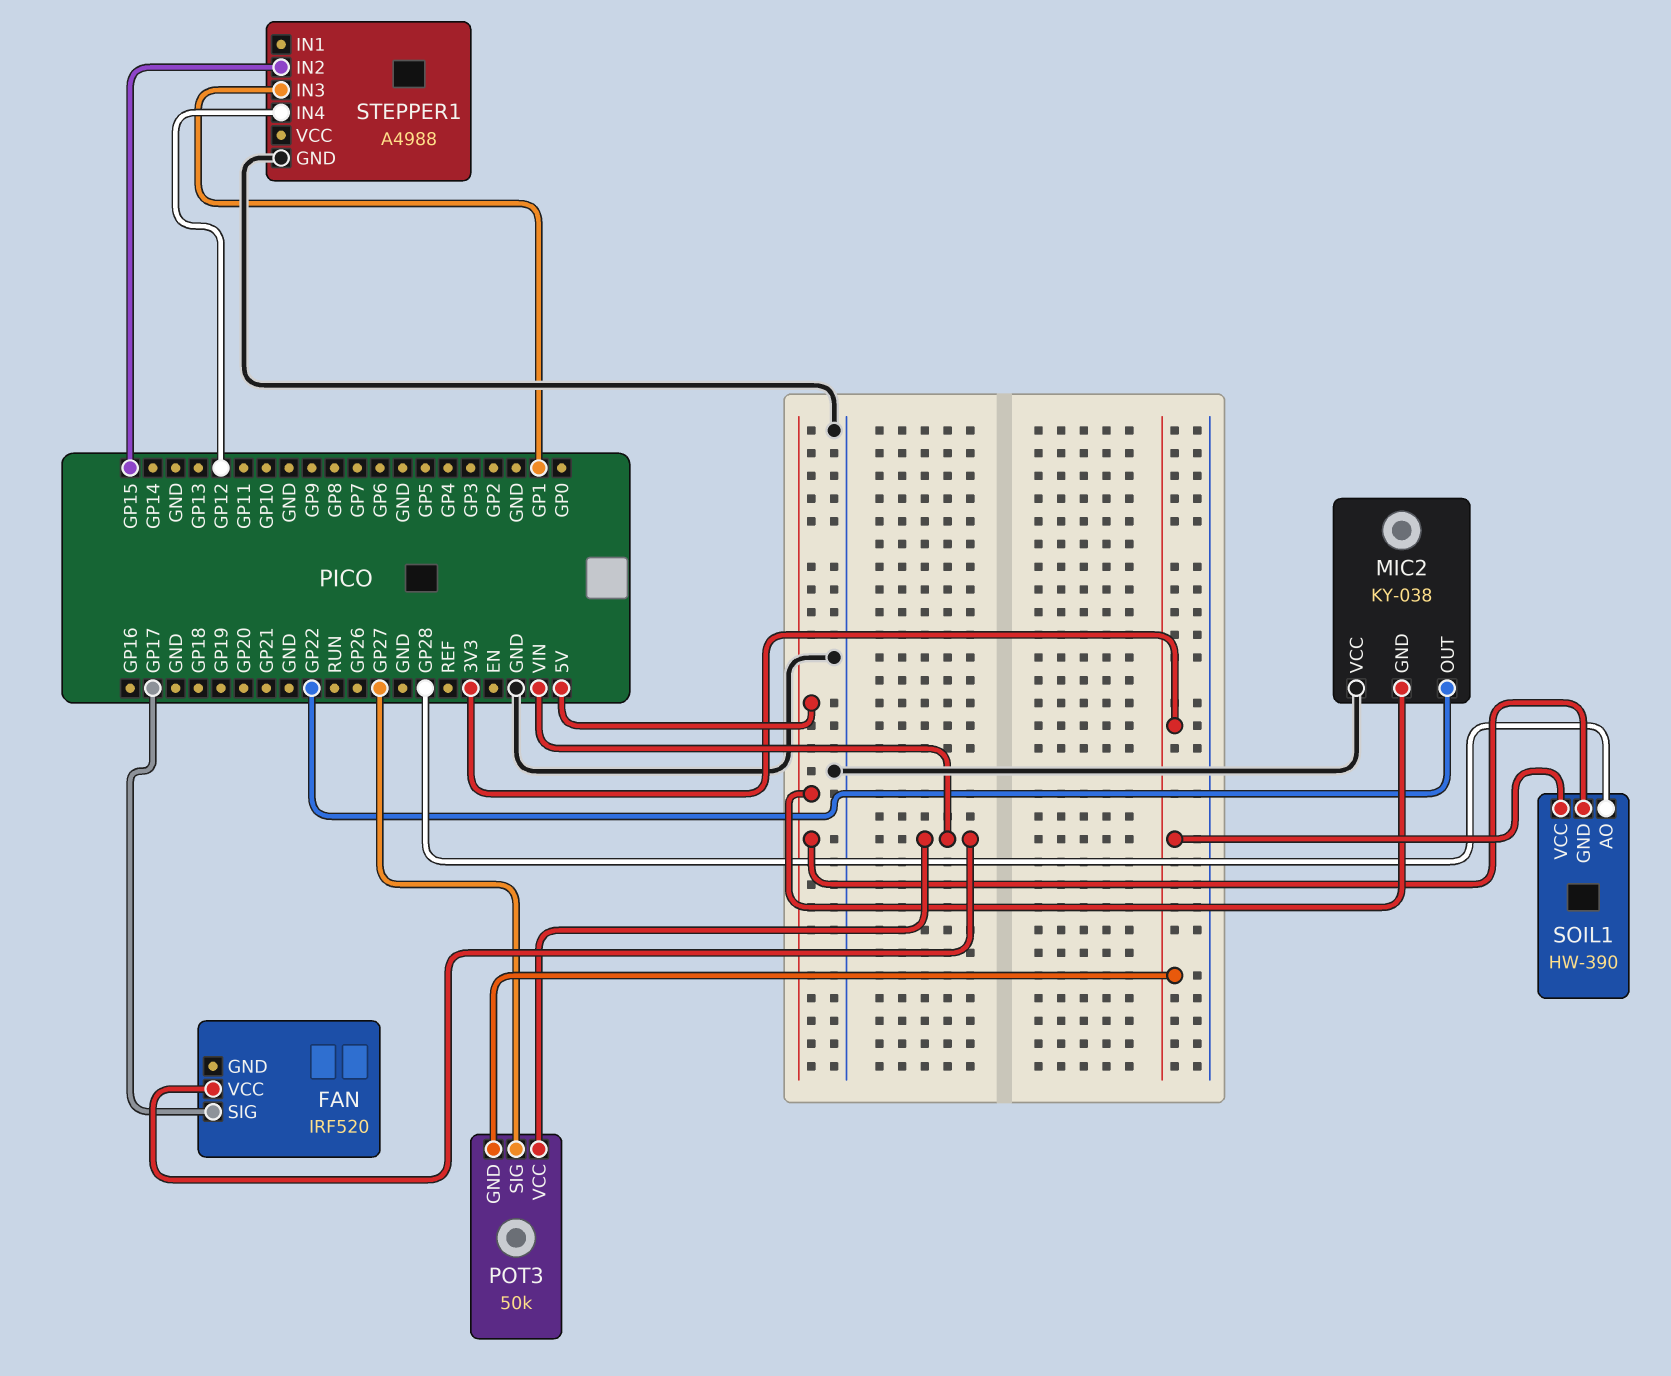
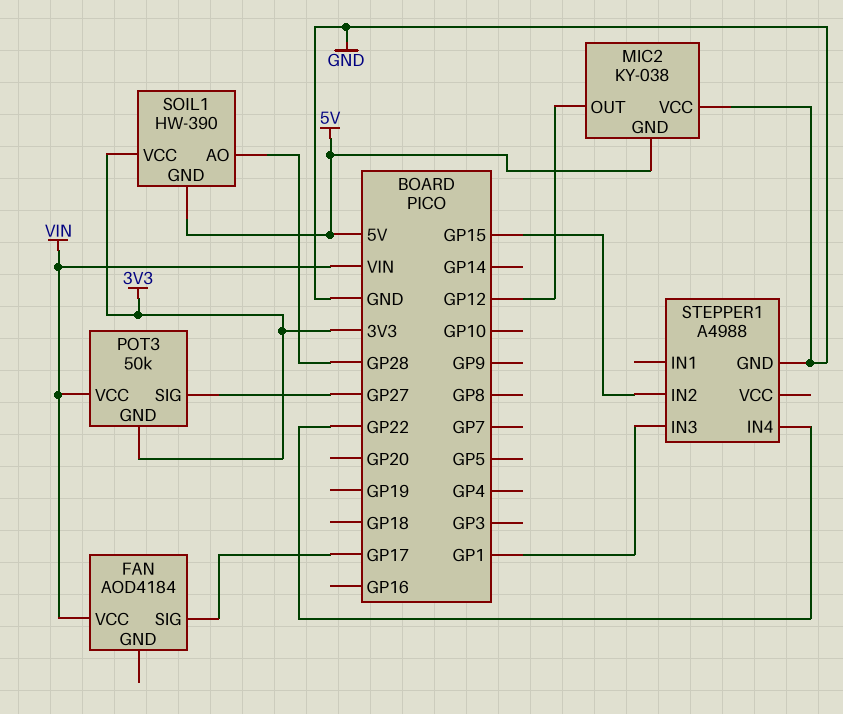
FAN: IRF520 -> AOD4184
MIC2 pin OUT: GP22 -> GP12
STEPPER1 pin IN4: GP12 -> GP22

